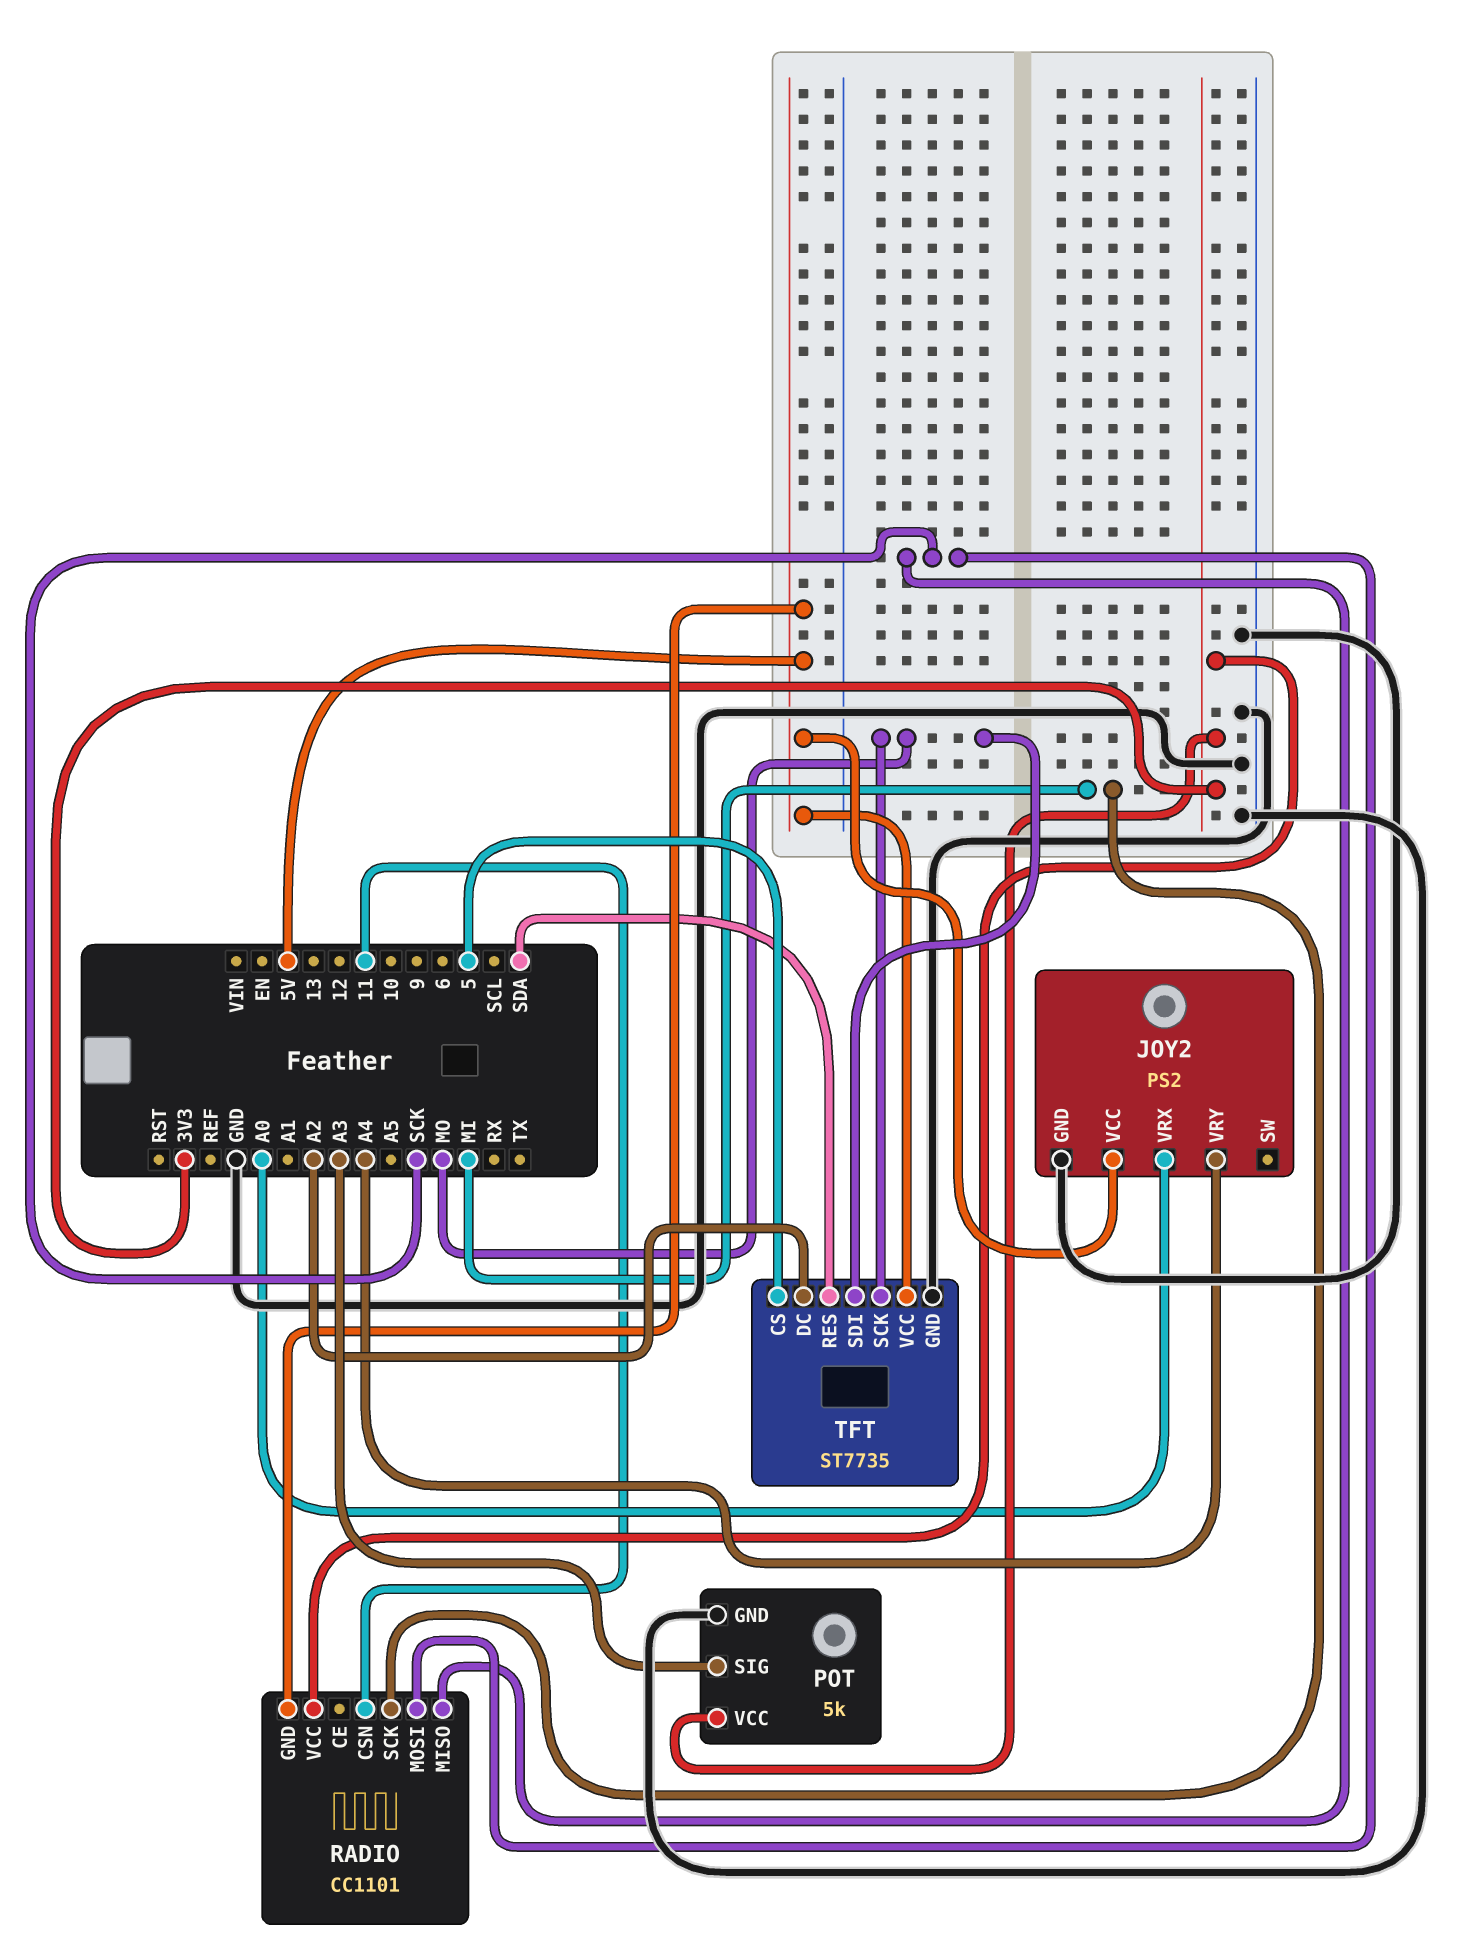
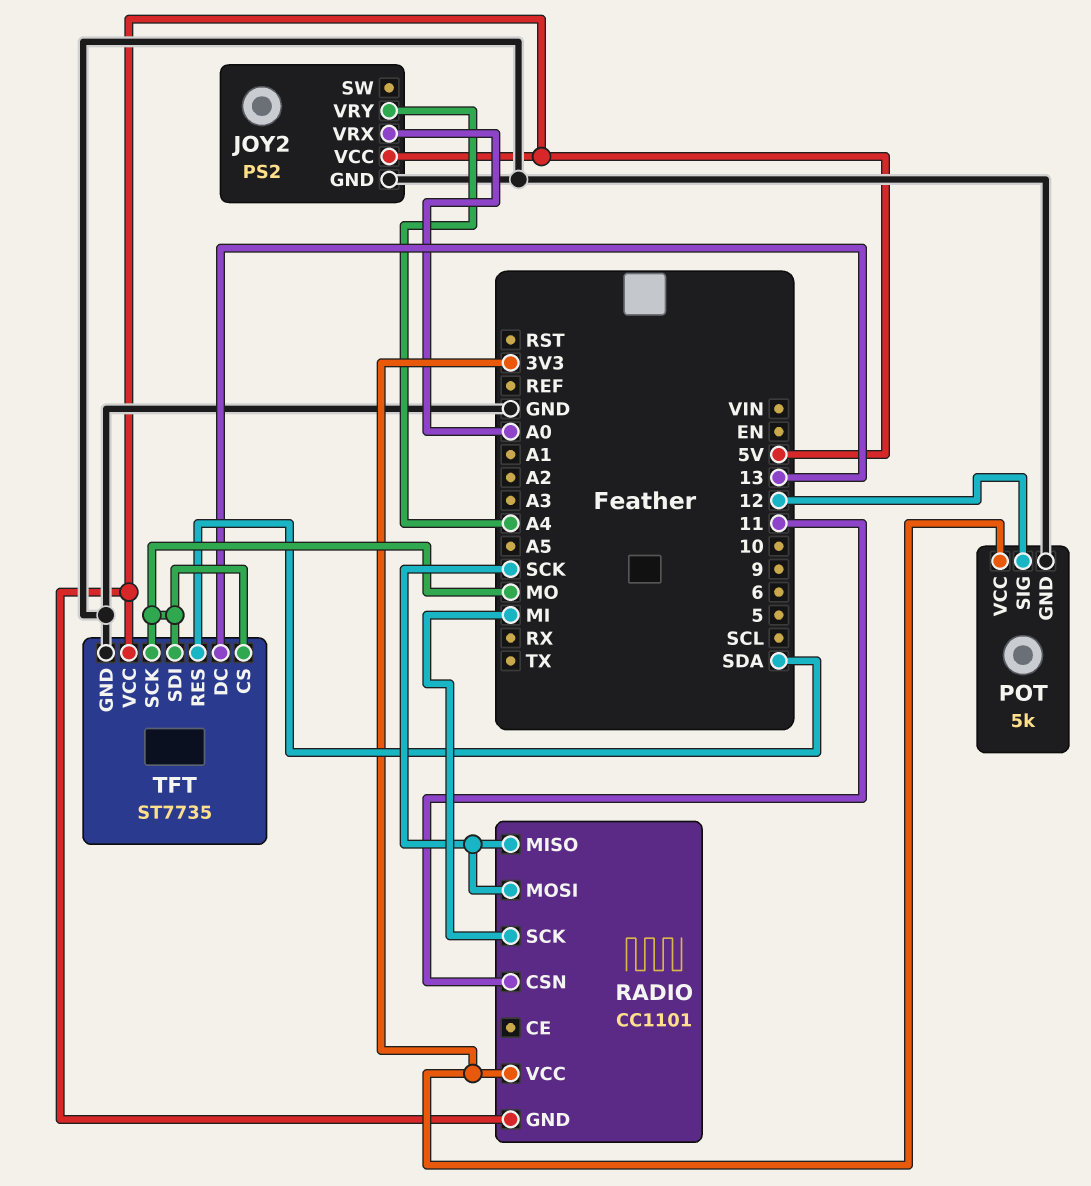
POT pin SIG: A3 -> 12
TFT pin CS: 5 -> MO
TFT pin DC: A2 -> 13

